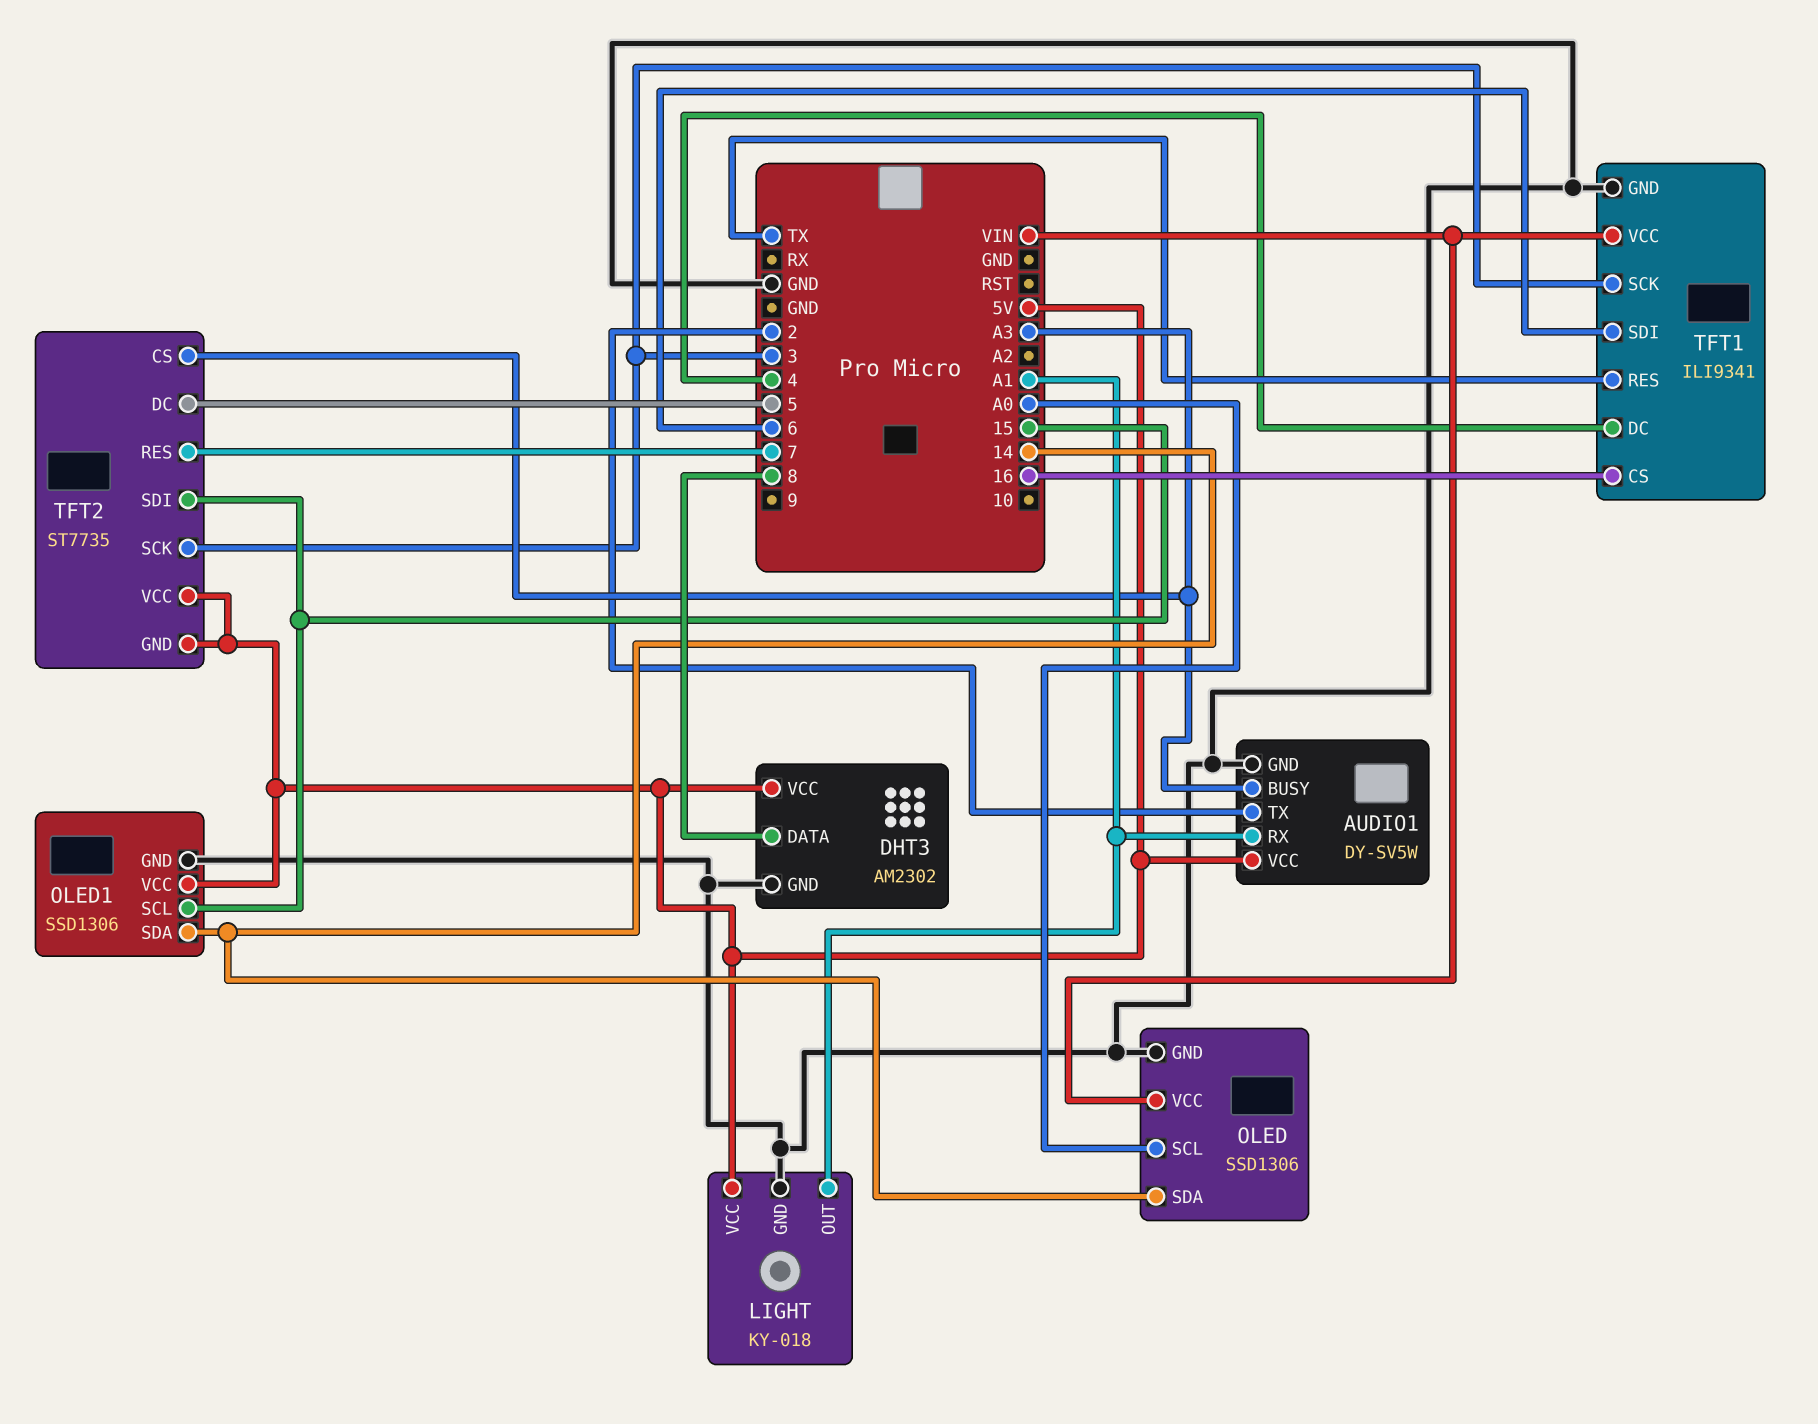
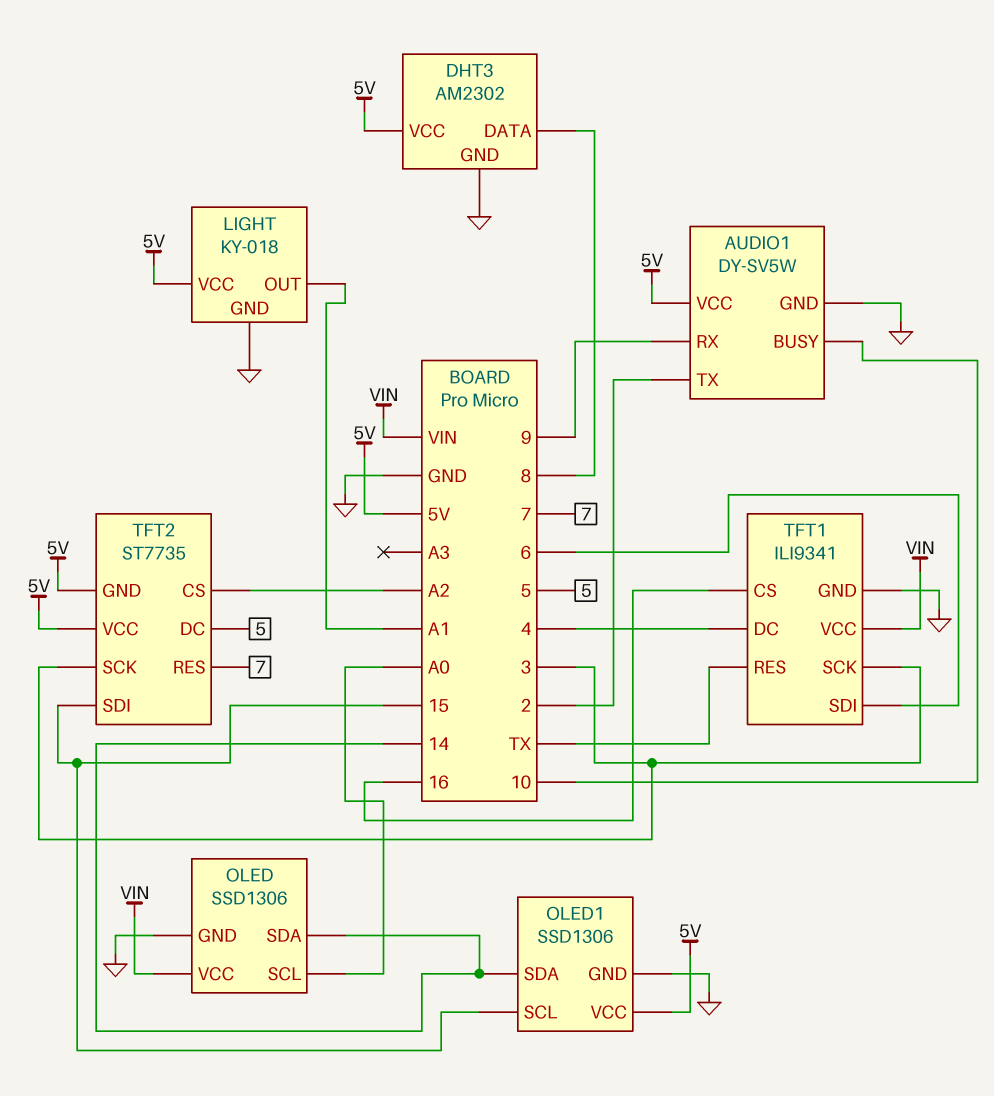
AUDIO1 pin BUSY: A3 -> 10
AUDIO1 pin RX: A1 -> 9
TFT2 pin CS: A3 -> A2

